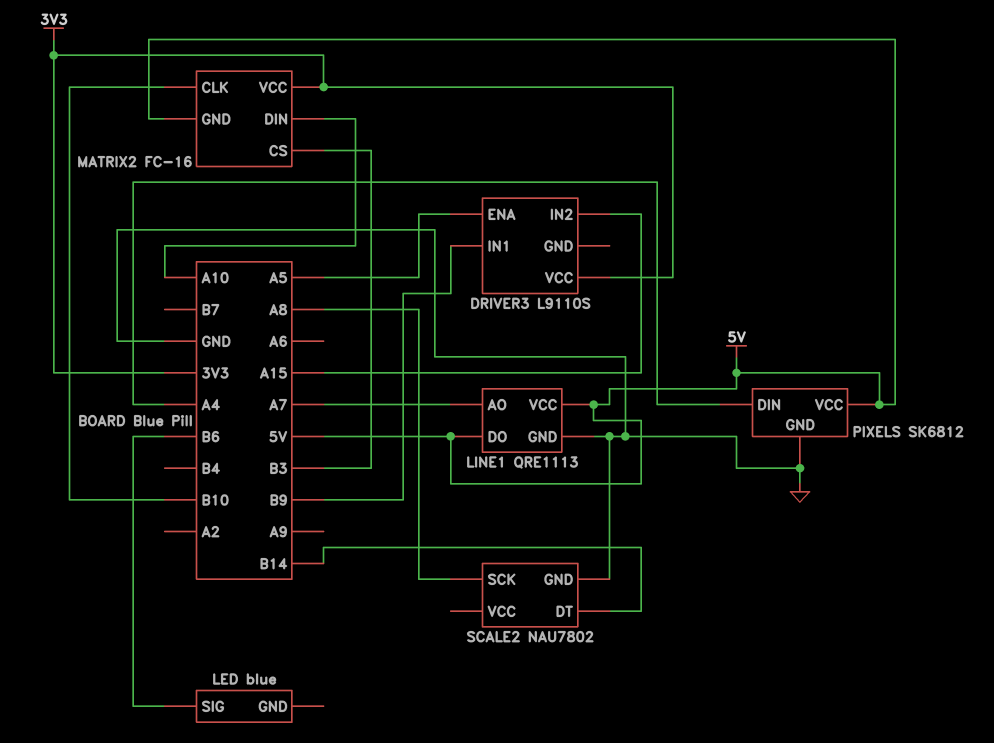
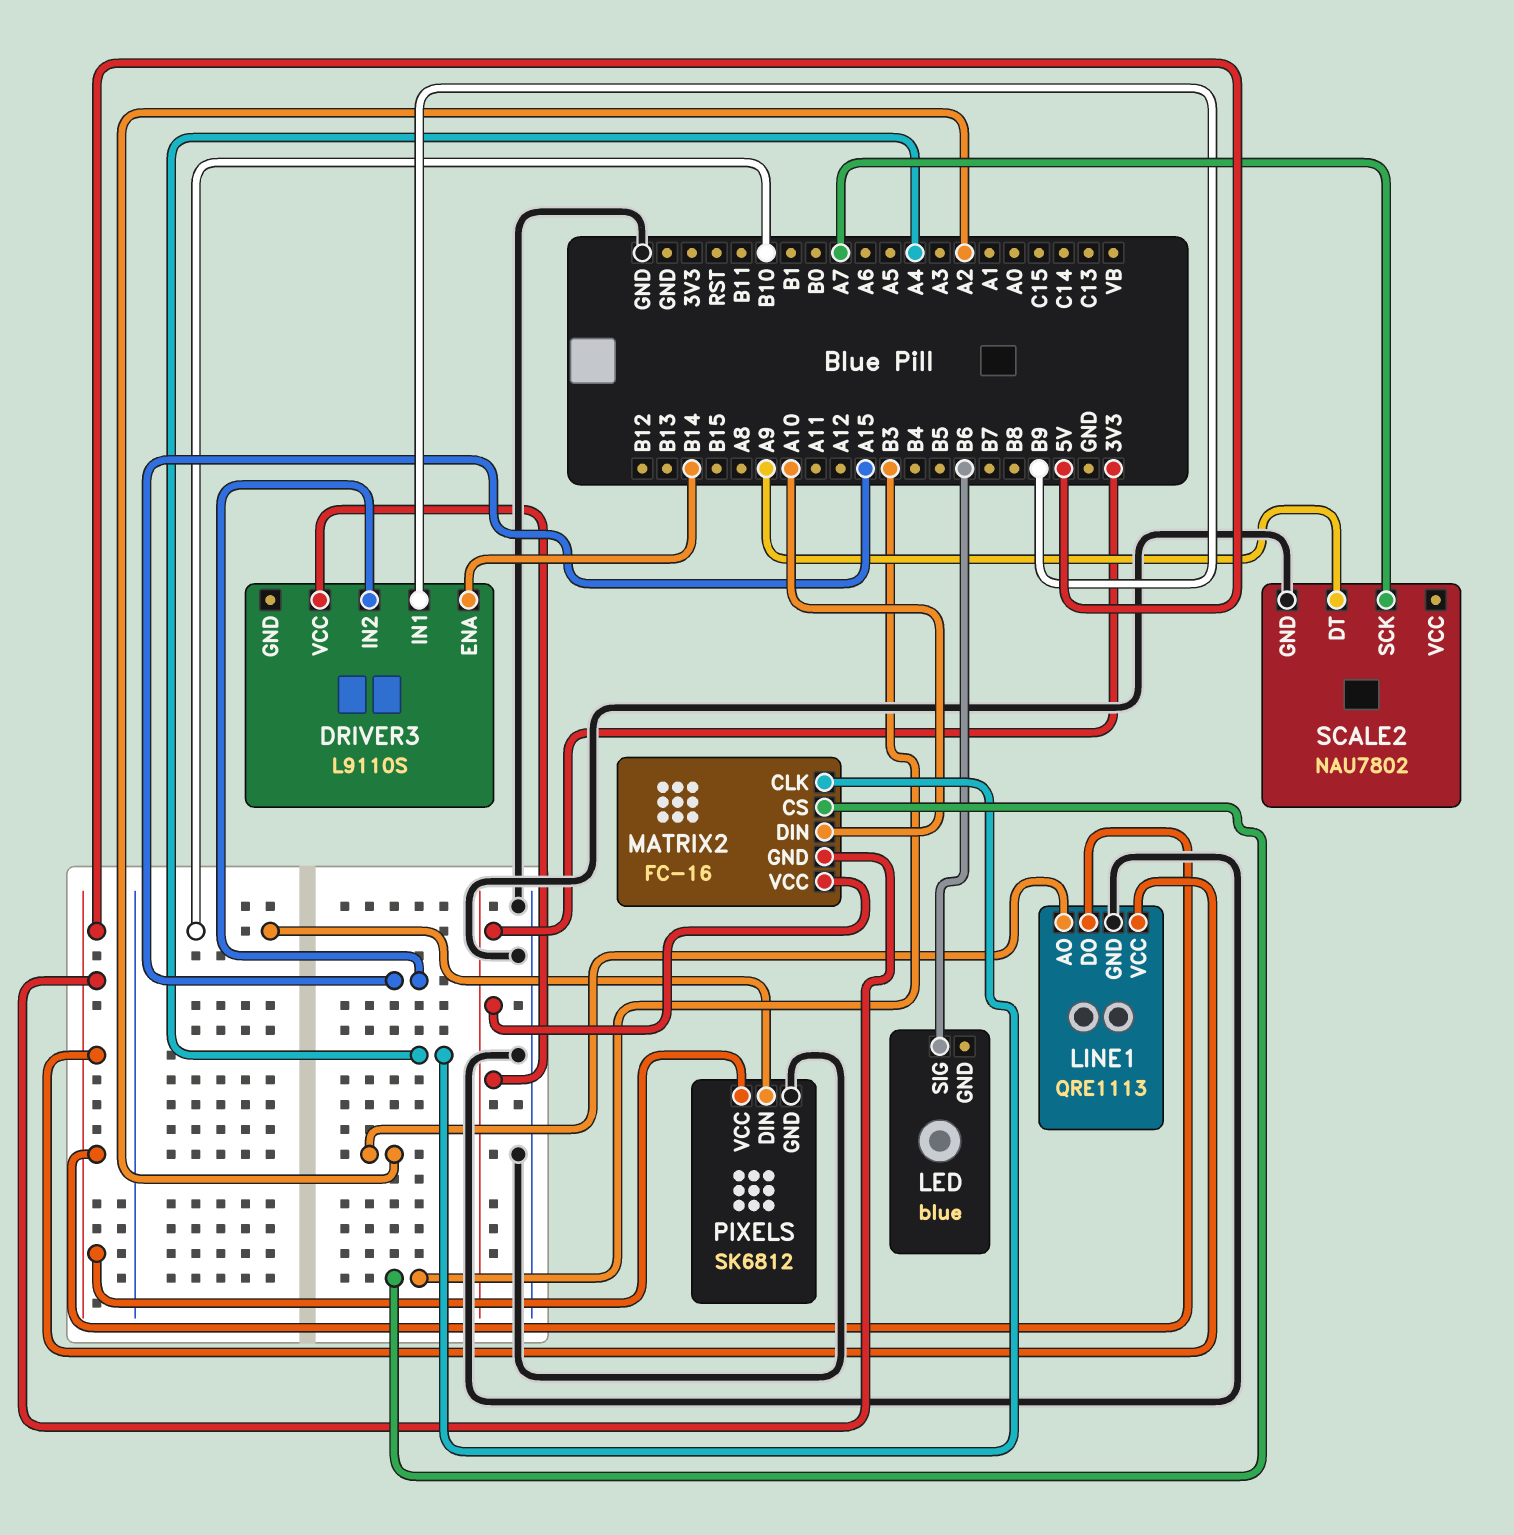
DRIVER3 pin ENA: A5 -> B14
LINE1 pin AO: A7 -> A2
MATRIX2 pin CLK: B10 -> A4
PIXELS pin DIN: A4 -> B10
SCALE2 pin DT: B14 -> A9
SCALE2 pin SCK: A8 -> A7

